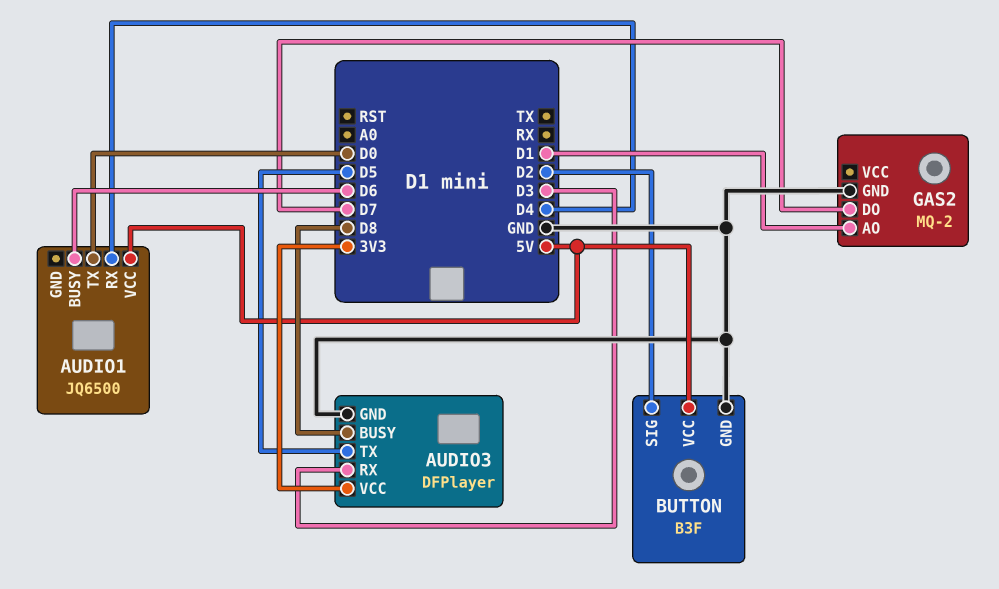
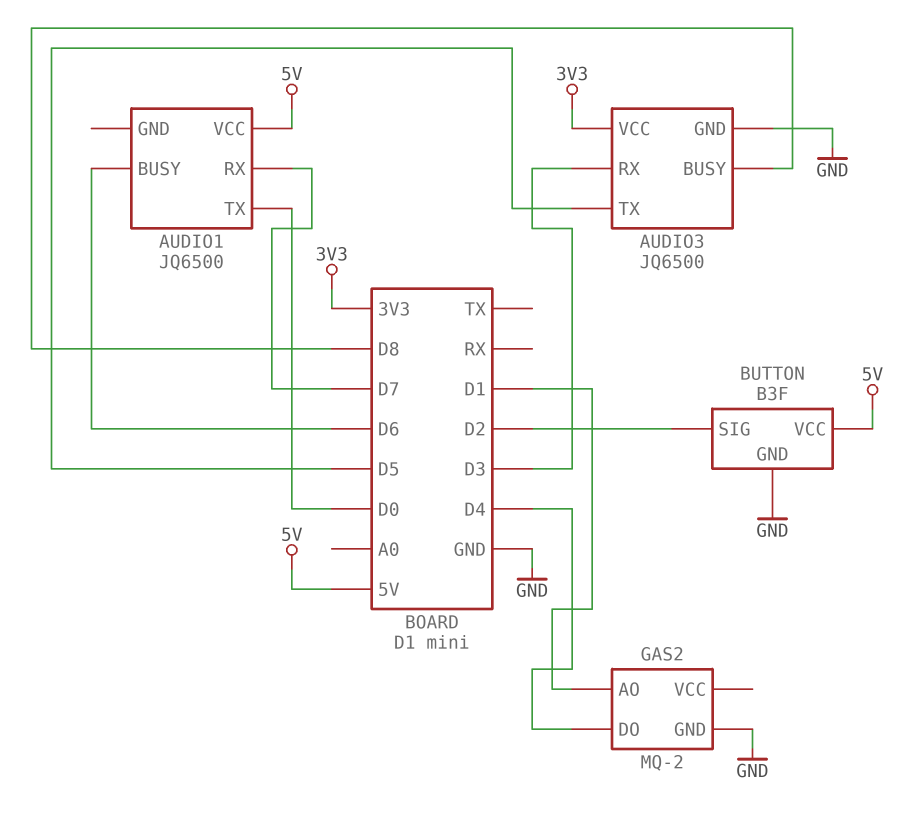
AUDIO1 pin RX: D4 -> D7
AUDIO3: DFPlayer -> JQ6500
GAS2 pin DO: D7 -> D4

